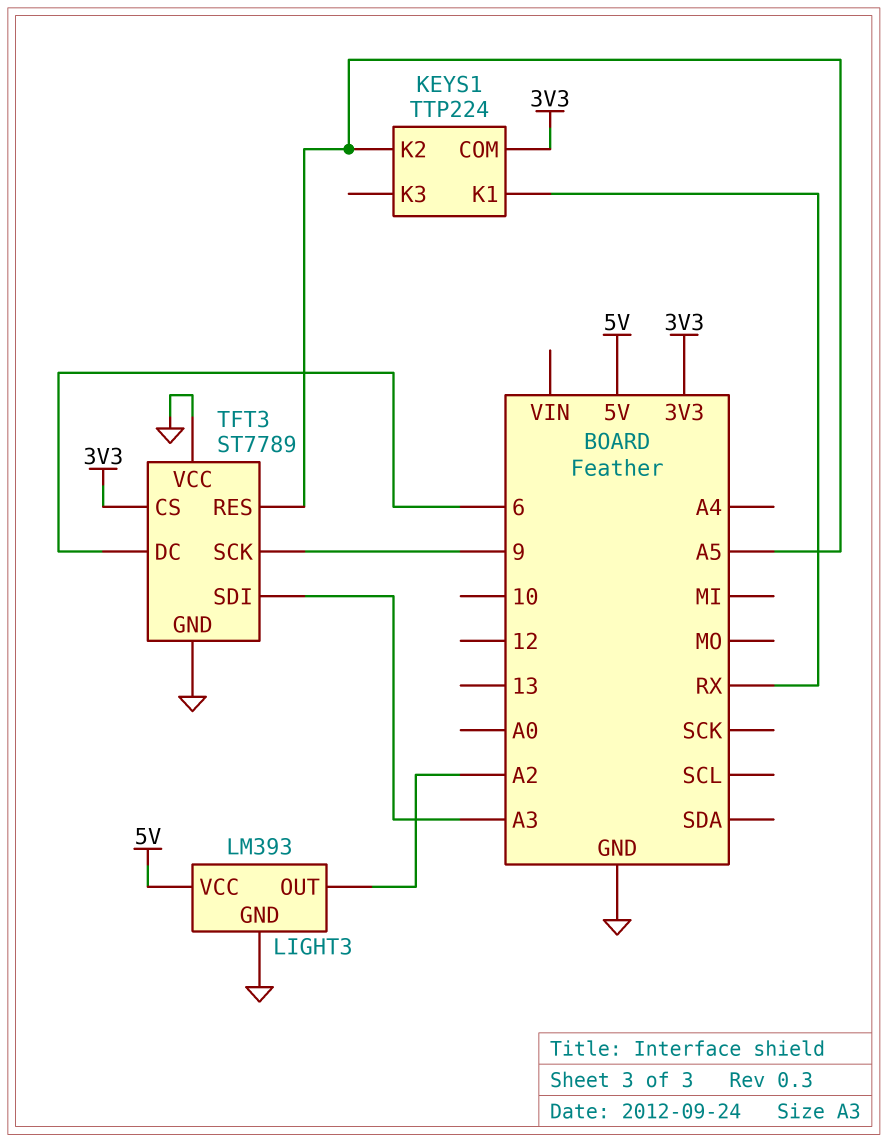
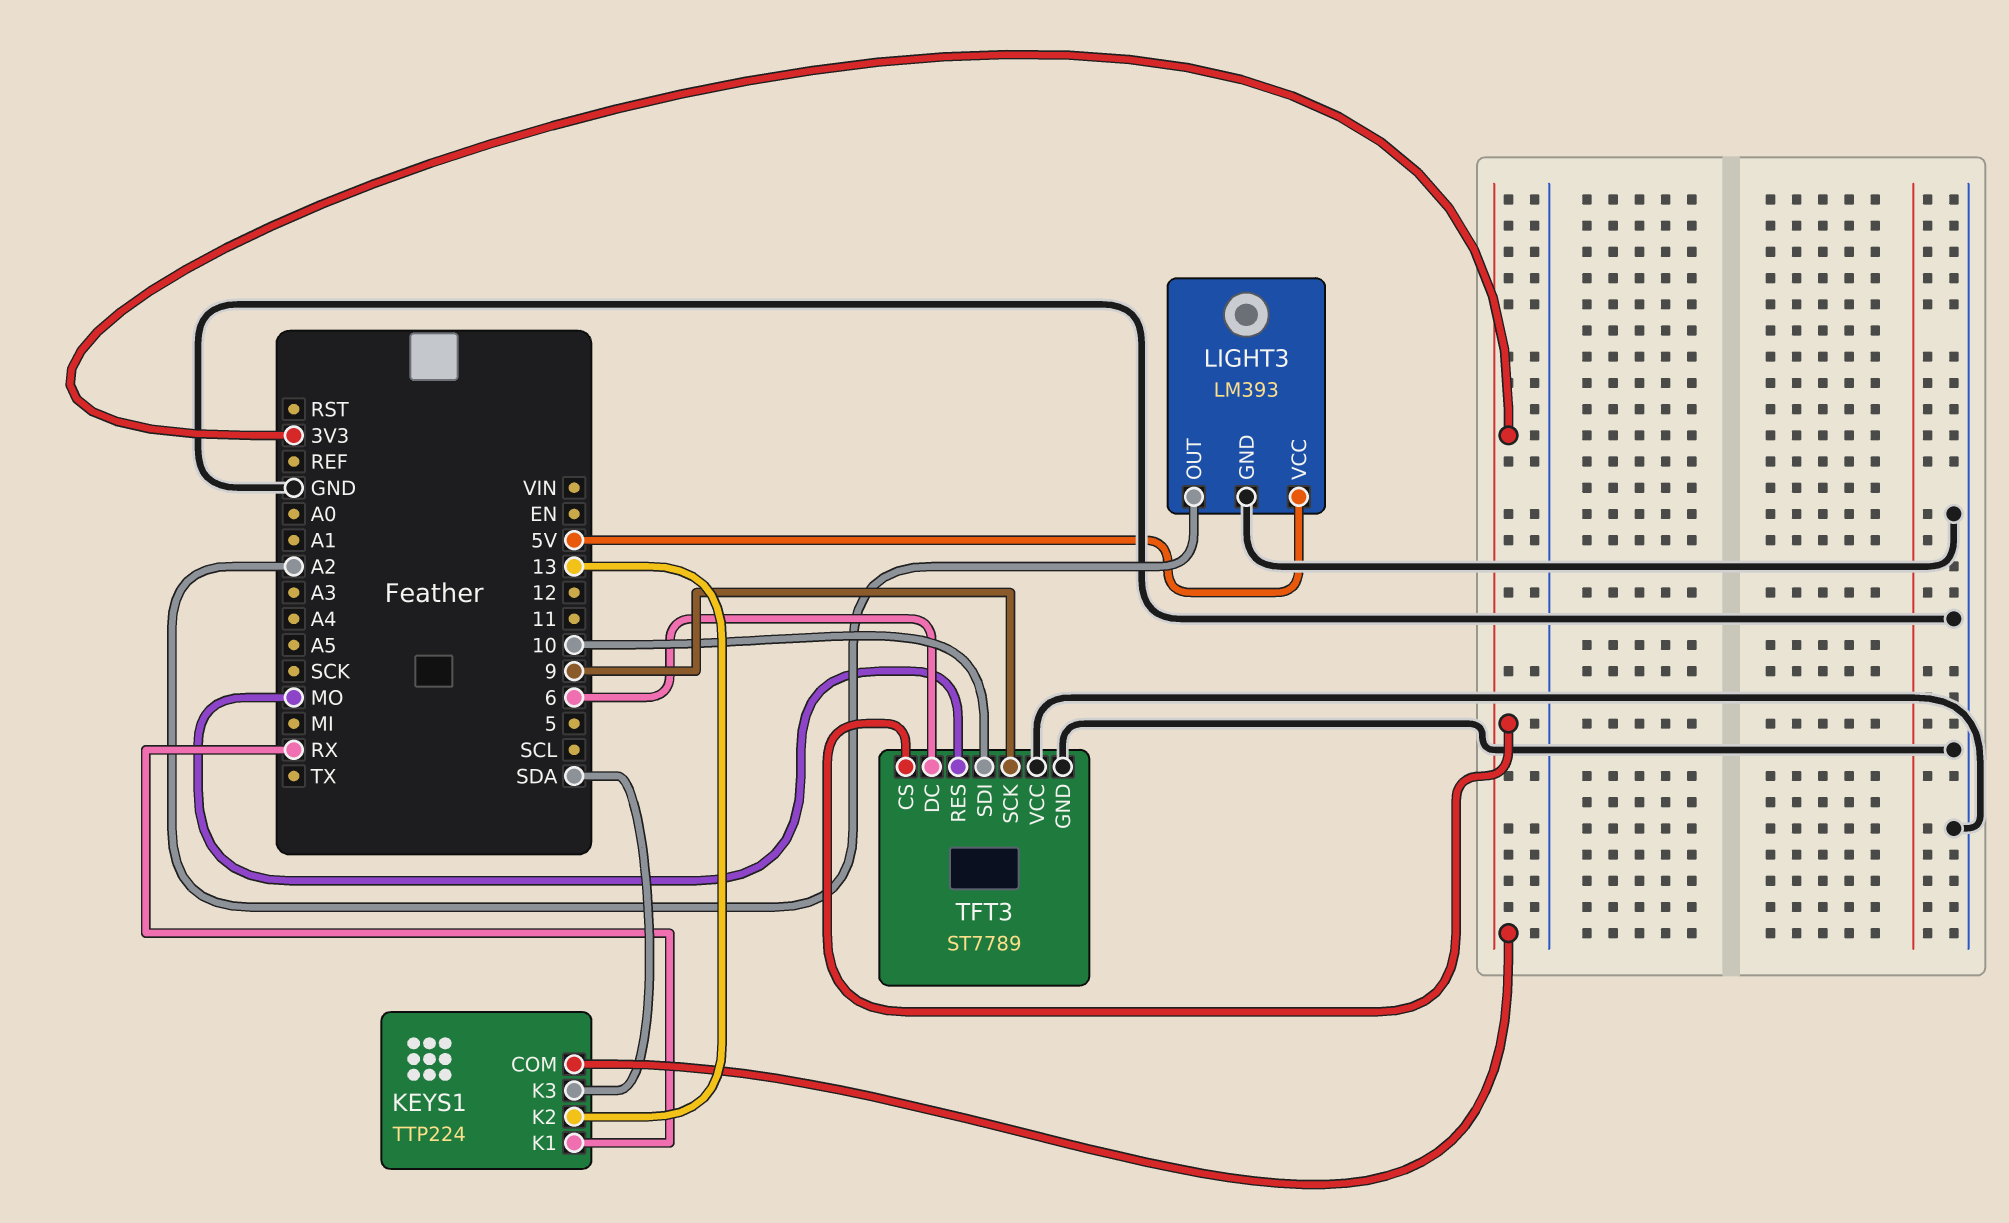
KEYS1 pin K2: A5 -> 13
KEYS1 pin K3: none -> SDA
TFT3 pin RES: A5 -> MO
TFT3 pin SDI: A3 -> 10

